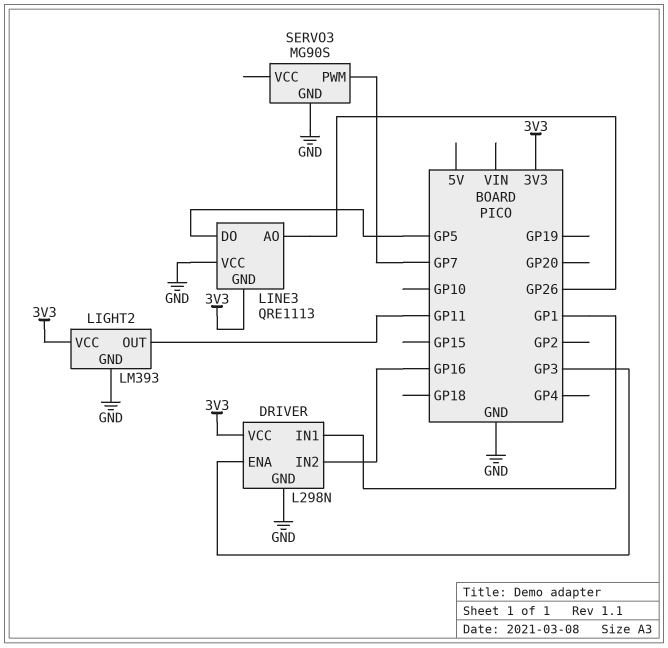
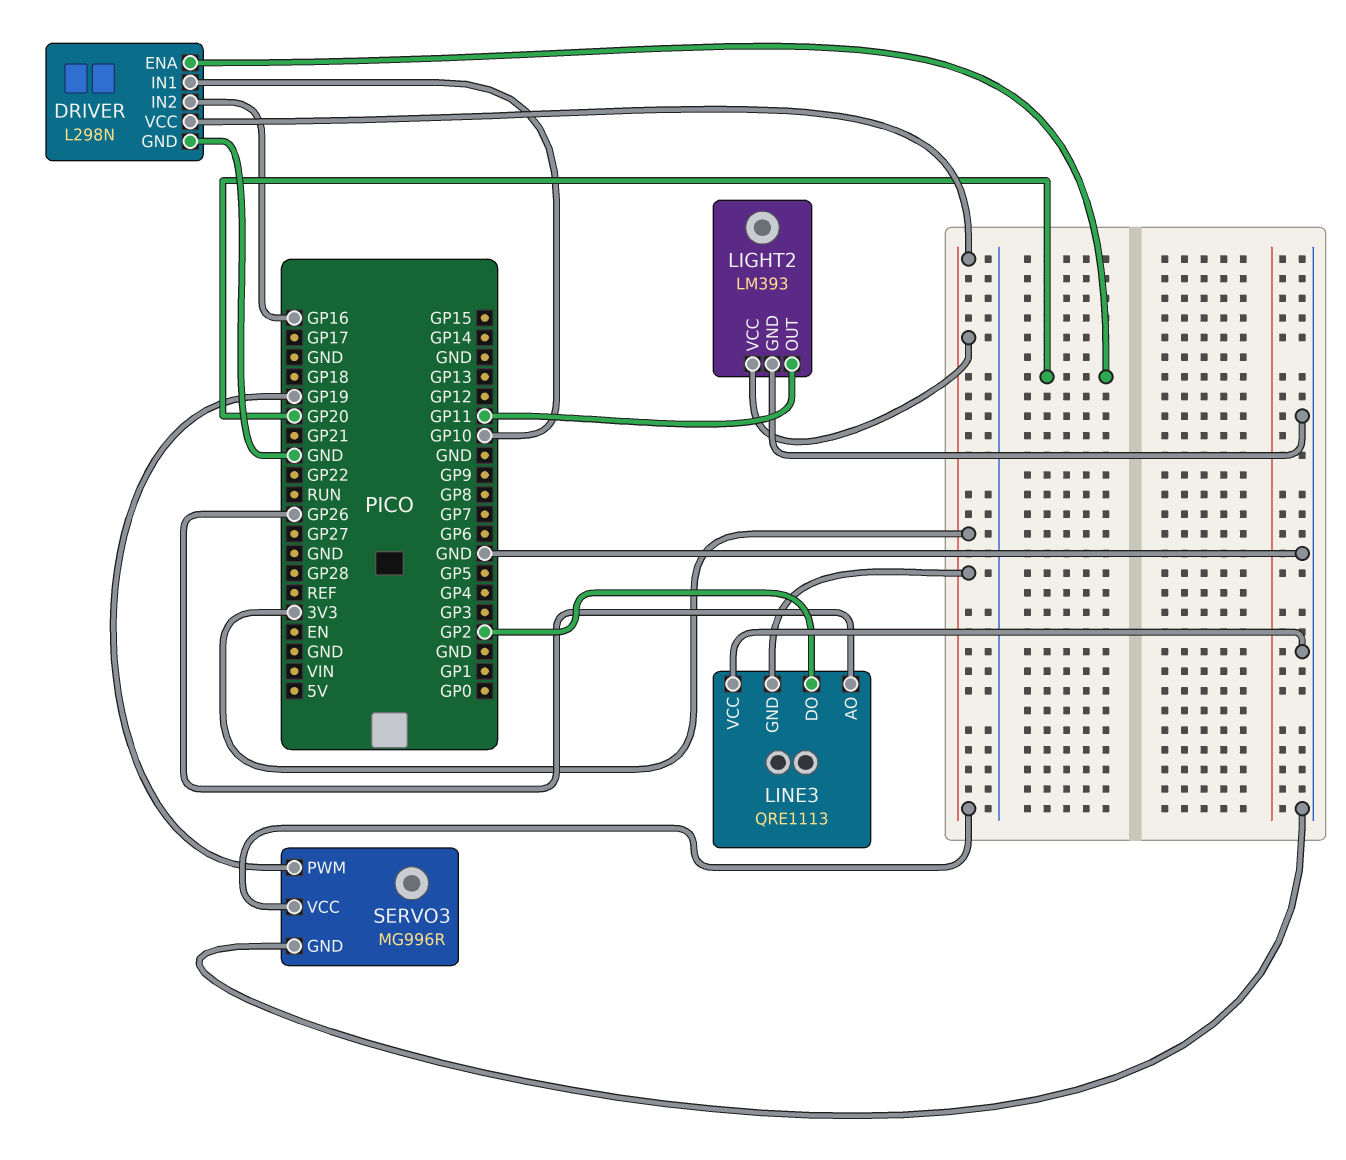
DRIVER pin ENA: GP3 -> GP20
DRIVER pin IN1: GP1 -> GP10
LINE3 pin DO: GP5 -> GP2
SERVO3: MG90S -> MG996R
SERVO3 pin PWM: GP7 -> GP19
SERVO3 pin VCC: none -> 3V3

